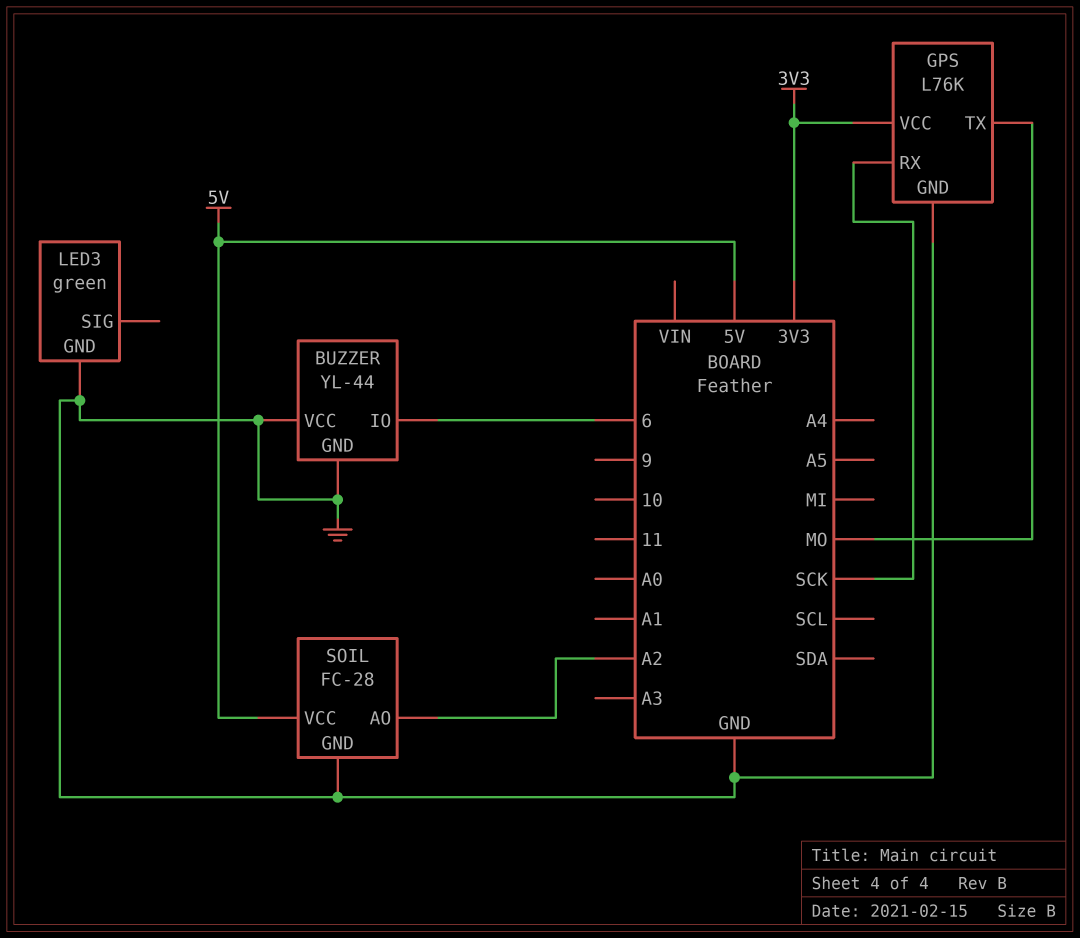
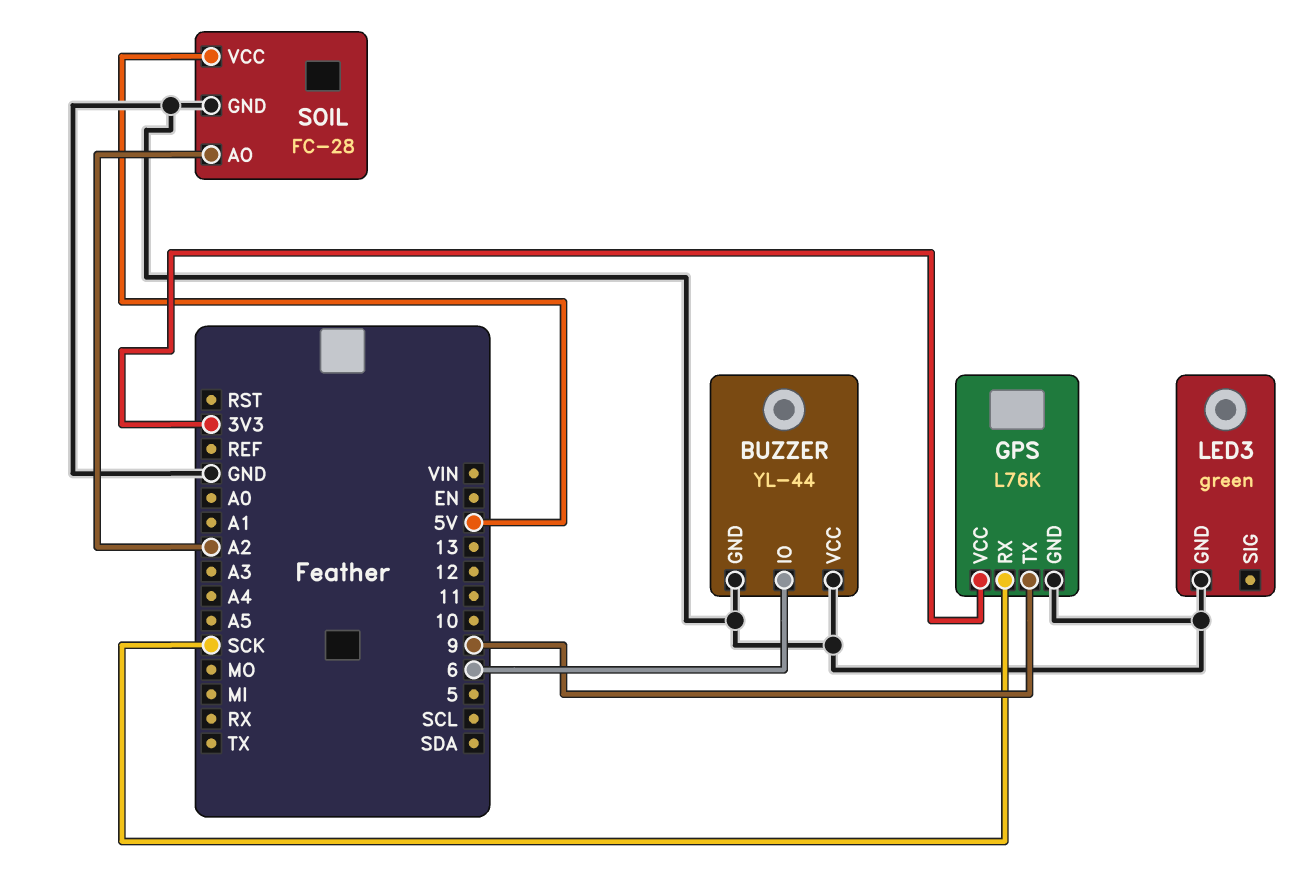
GPS pin TX: MO -> 9

